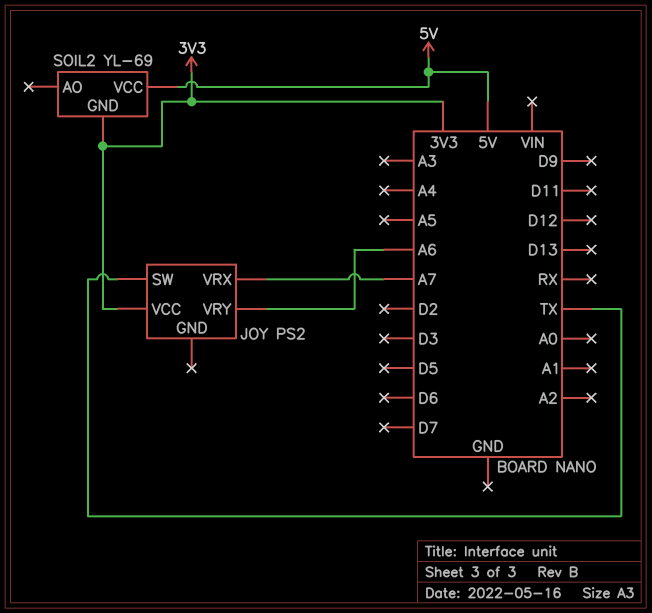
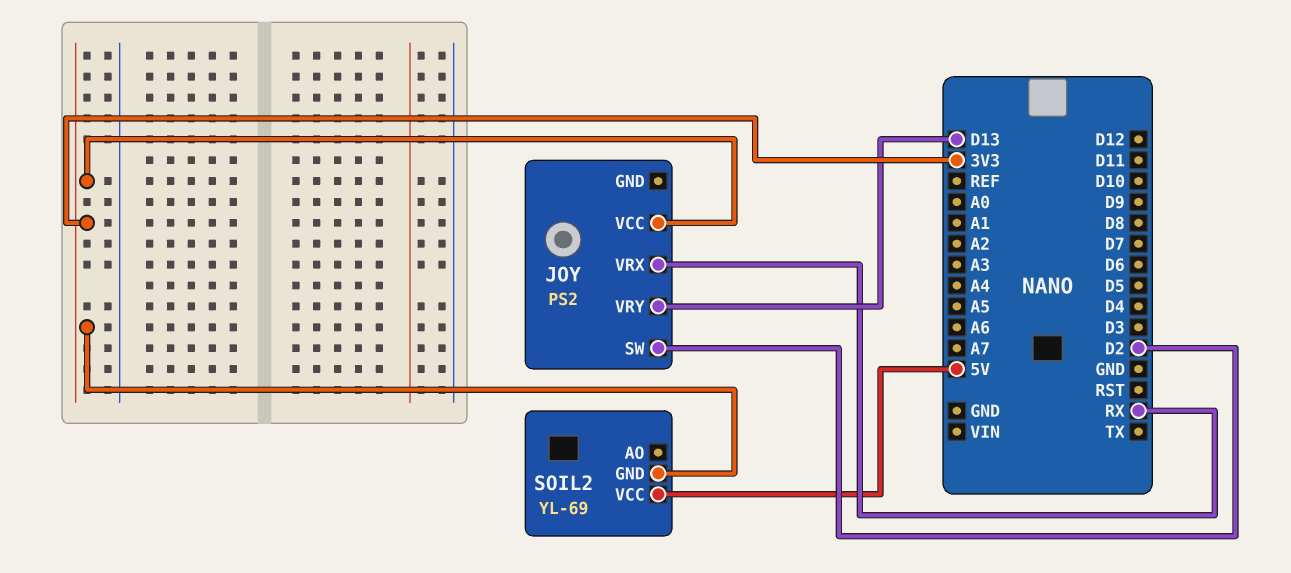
JOY pin SW: TX -> D2
JOY pin VRX: A7 -> RX
JOY pin VRY: A6 -> D13

